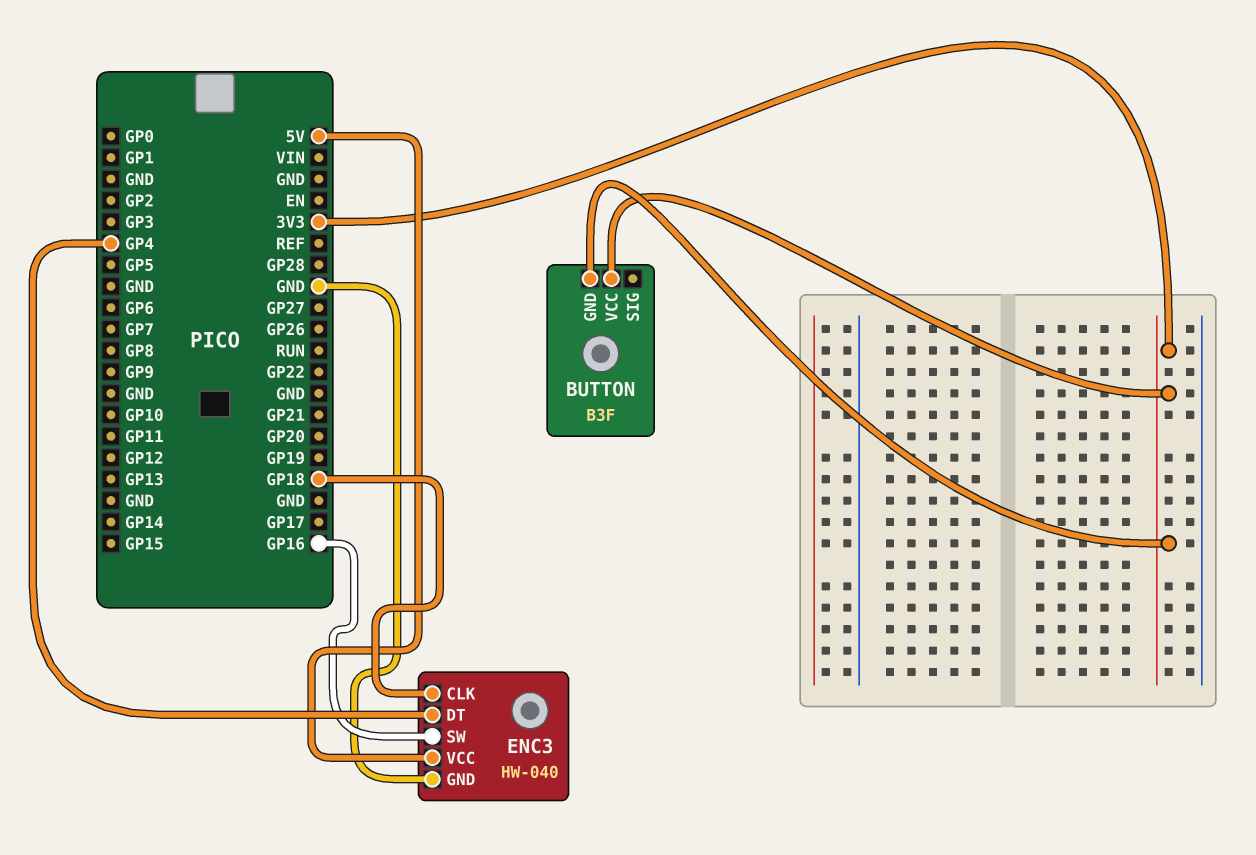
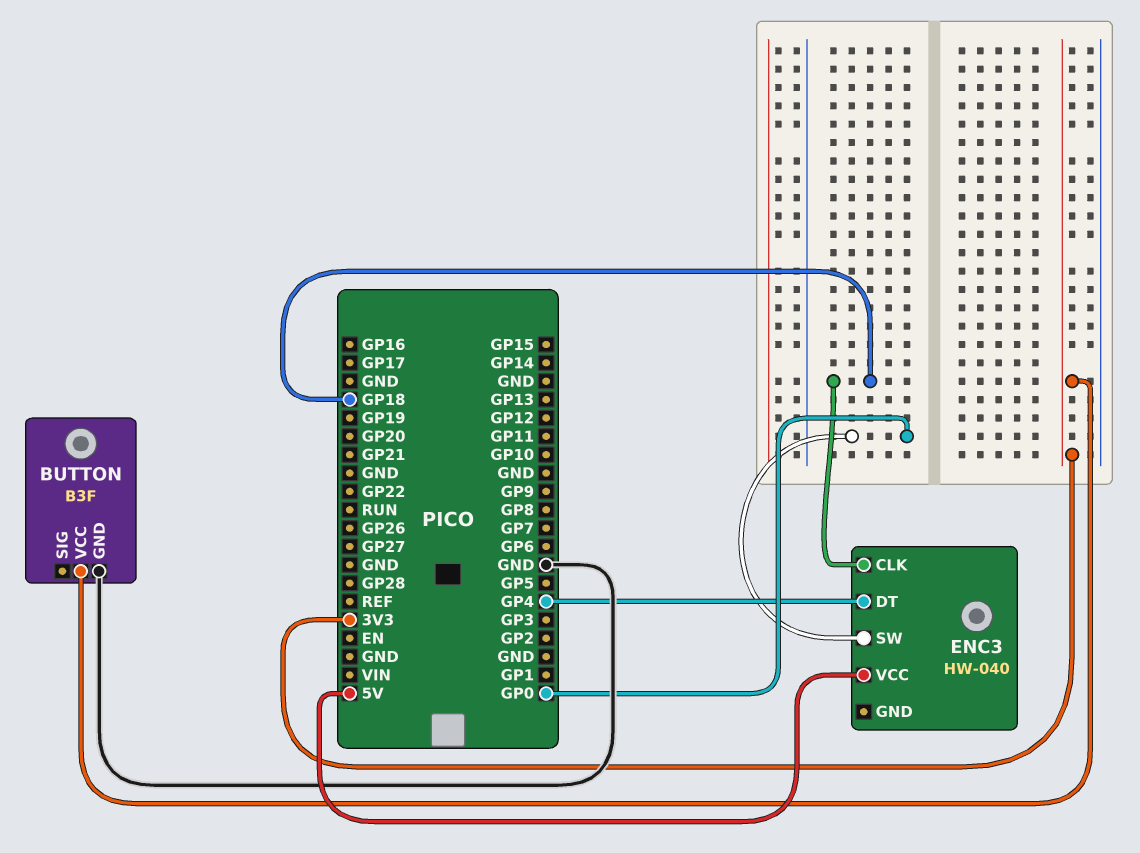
BUTTON pin GND: 3V3 -> GND
ENC3 pin GND: GND -> none
ENC3 pin SW: GP16 -> GP0

